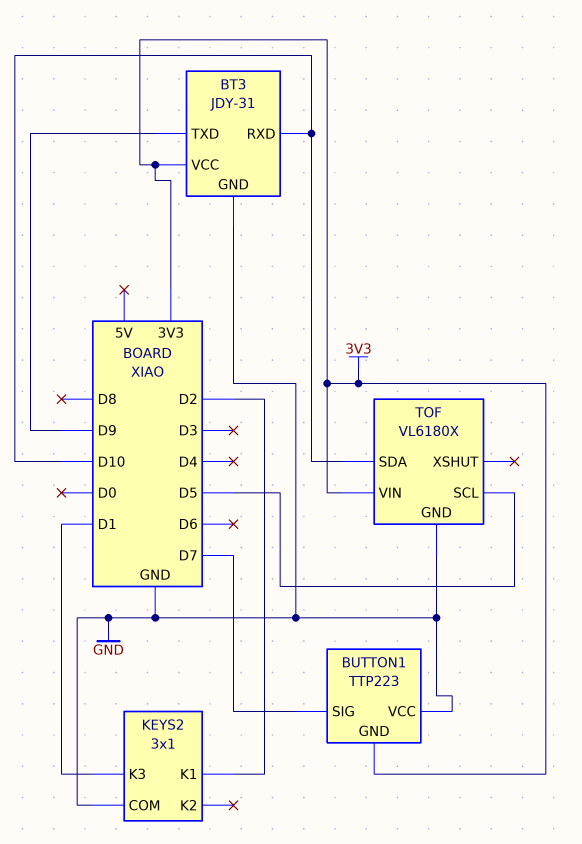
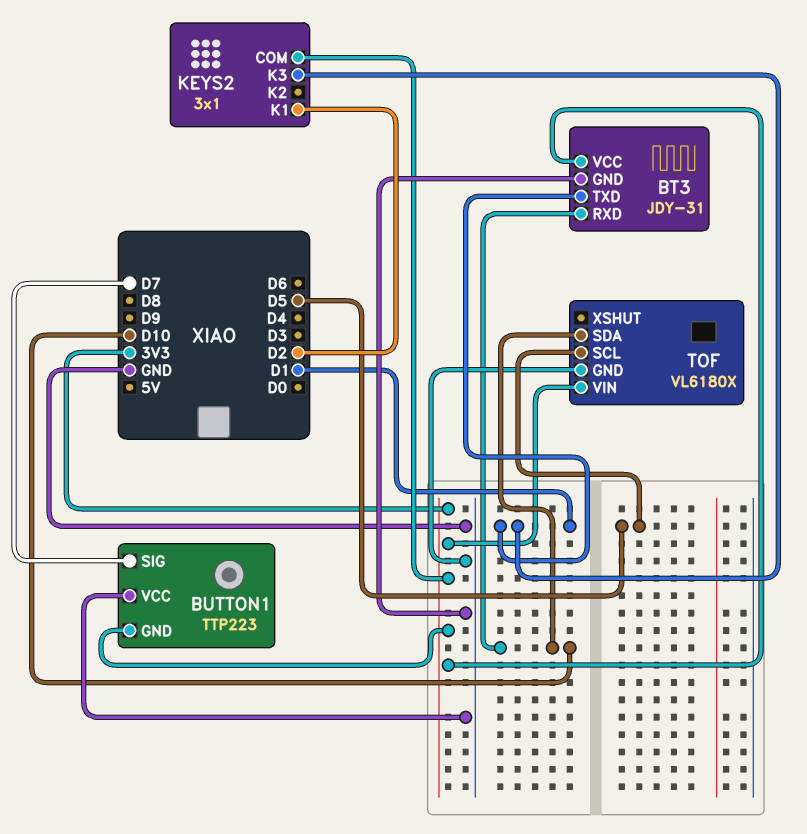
BT3 pin TXD: D9 -> D1
KEYS2 pin COM: GND -> 3V3

